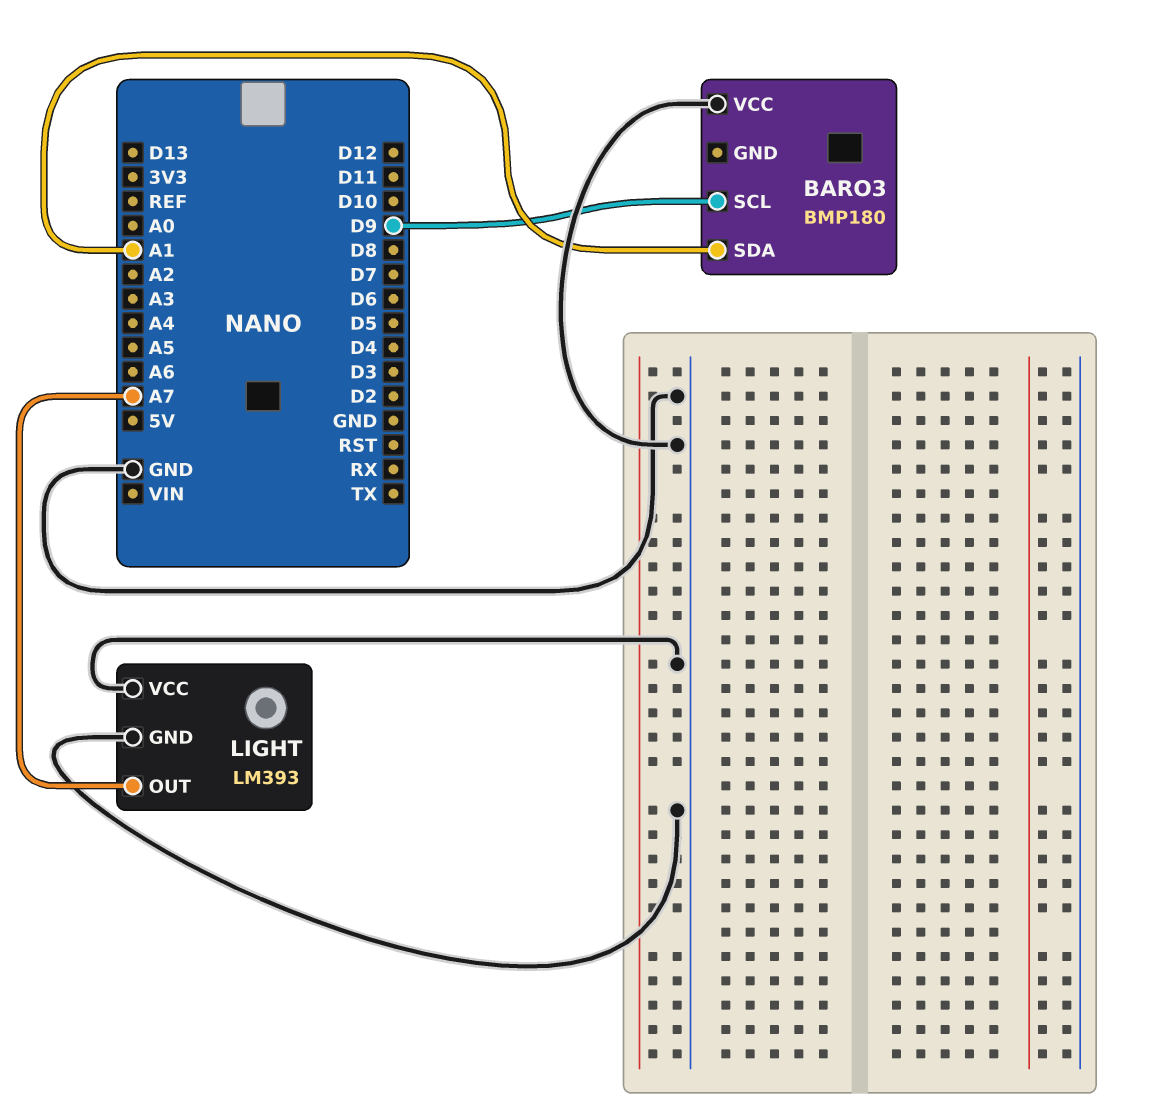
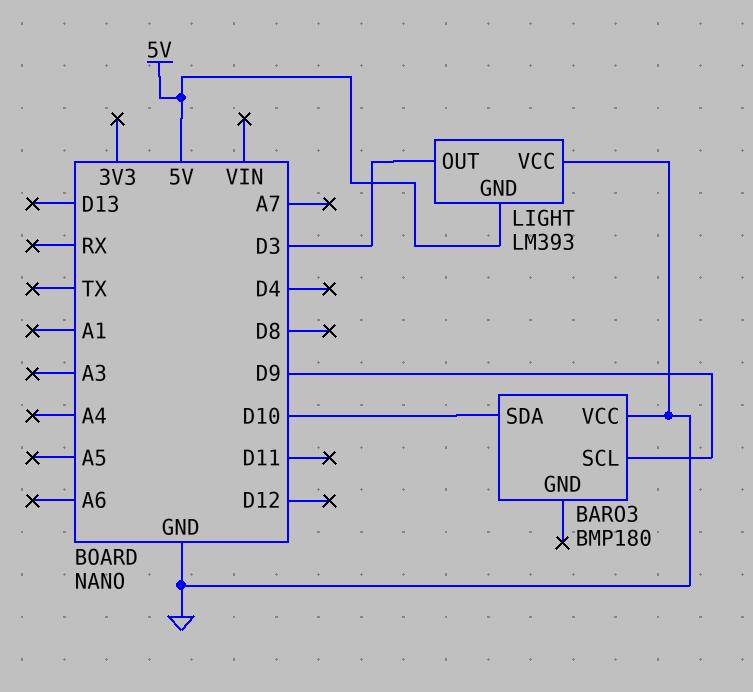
BARO3 pin SDA: A1 -> D10
LIGHT pin GND: GND -> 5V
LIGHT pin OUT: A7 -> D3

